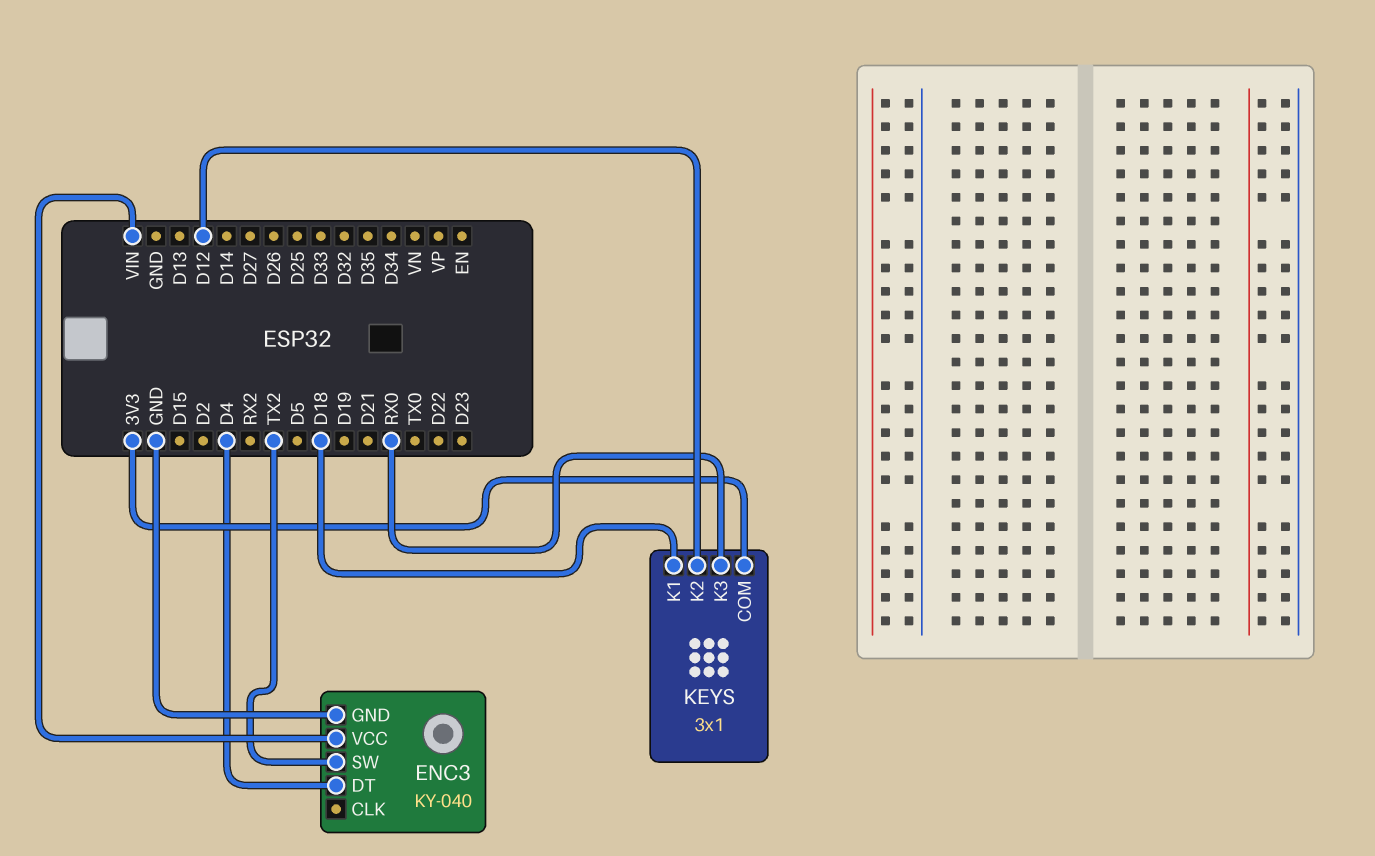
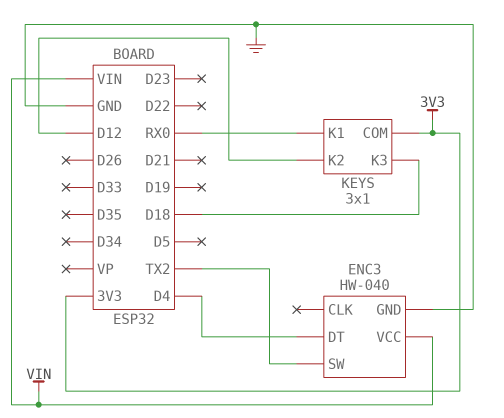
ENC3: KY-040 -> HW-040
KEYS pin K1: D18 -> RX0
KEYS pin K3: RX0 -> D18

